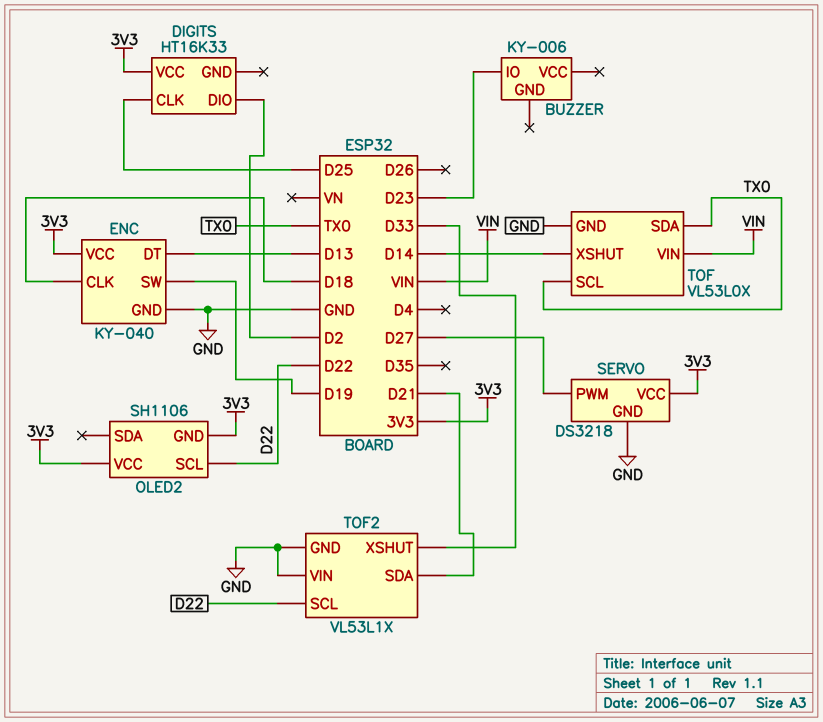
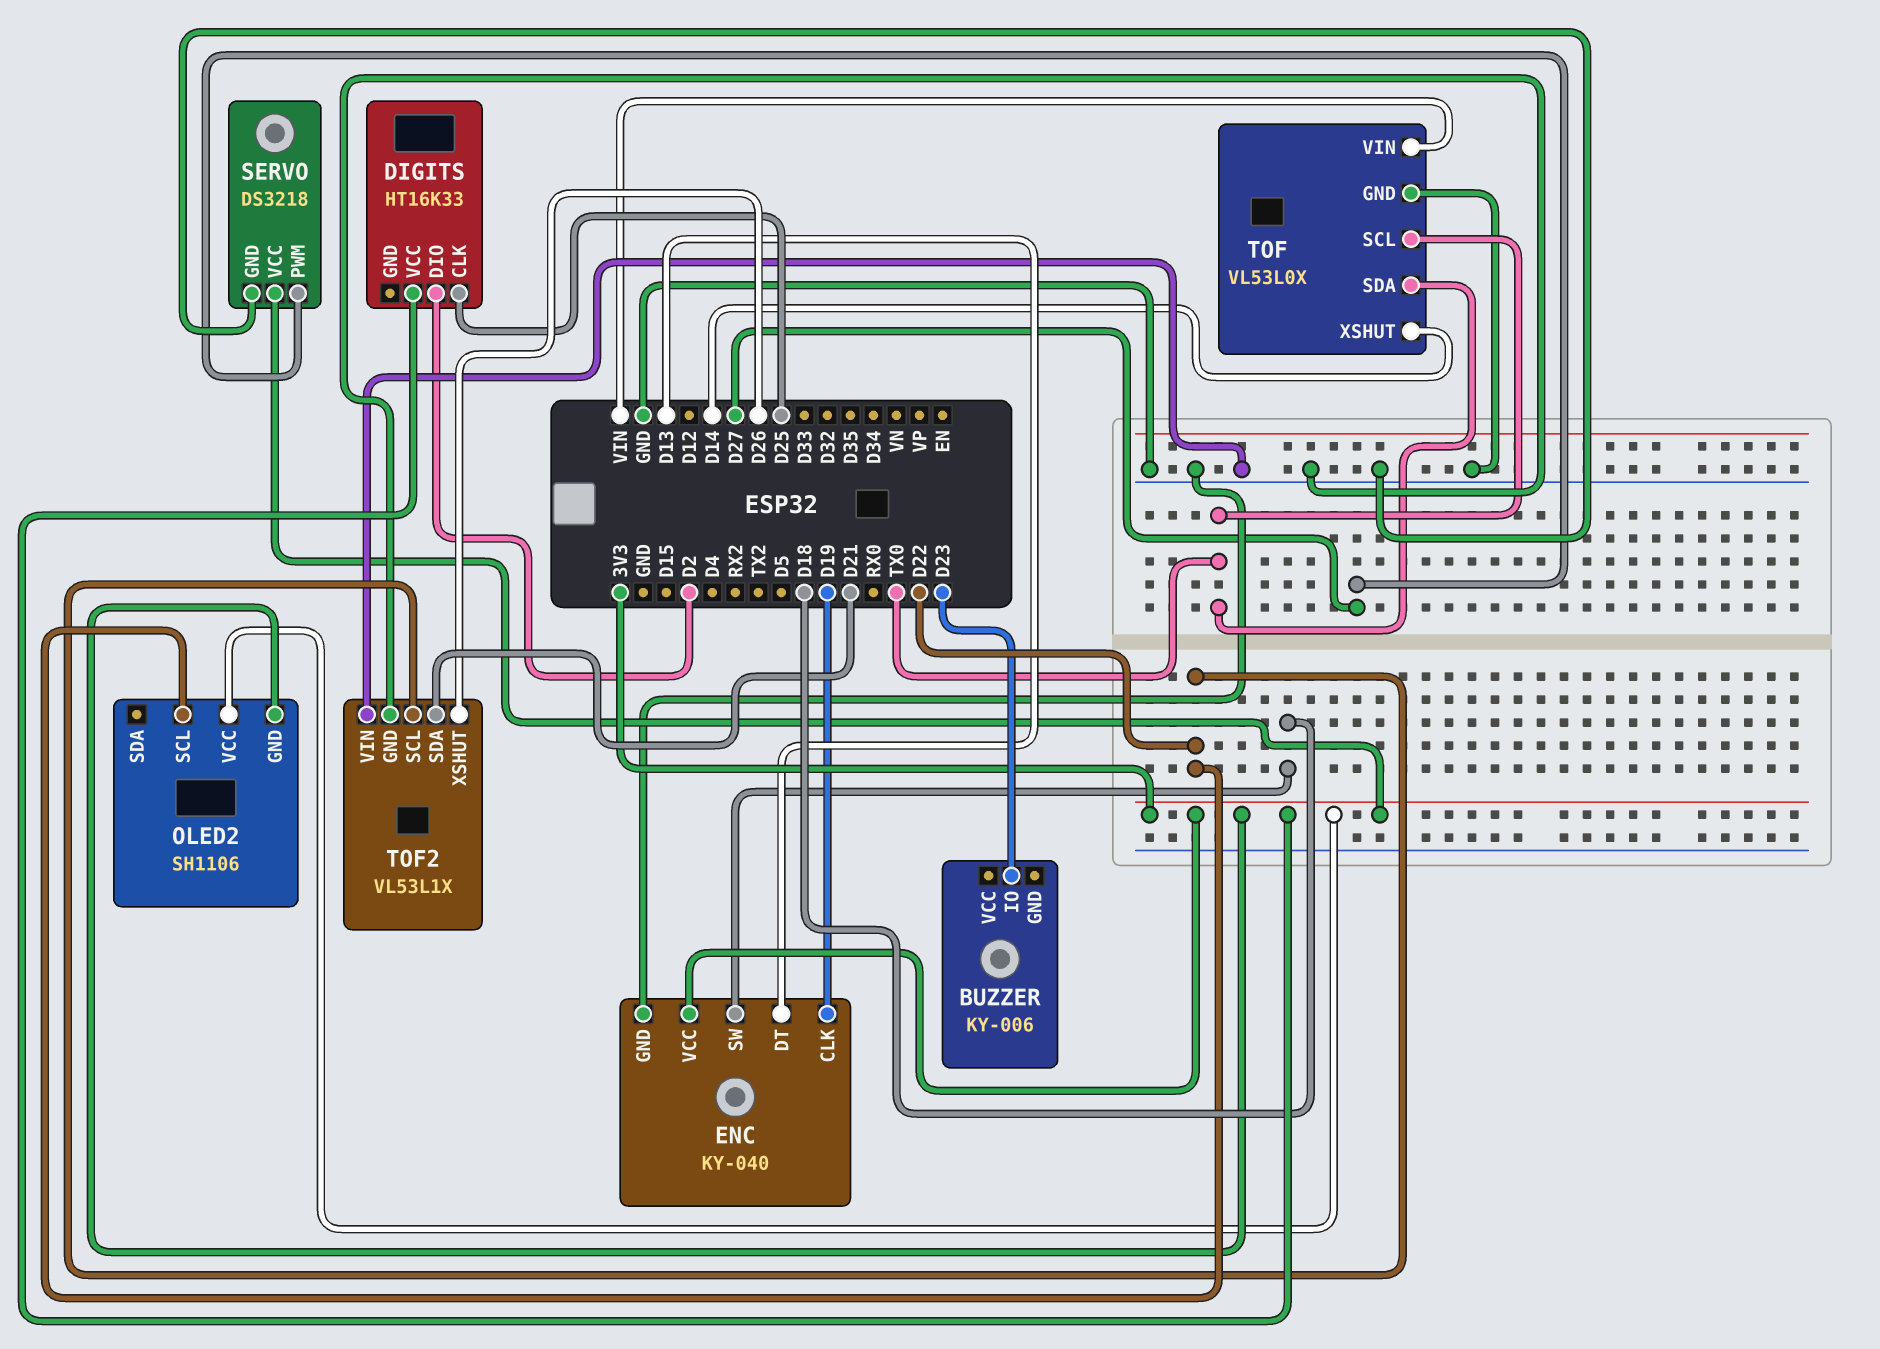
ENC pin CLK: D18 -> D19
ENC pin SW: D19 -> D18
TOF2 pin XSHUT: D33 -> D26

